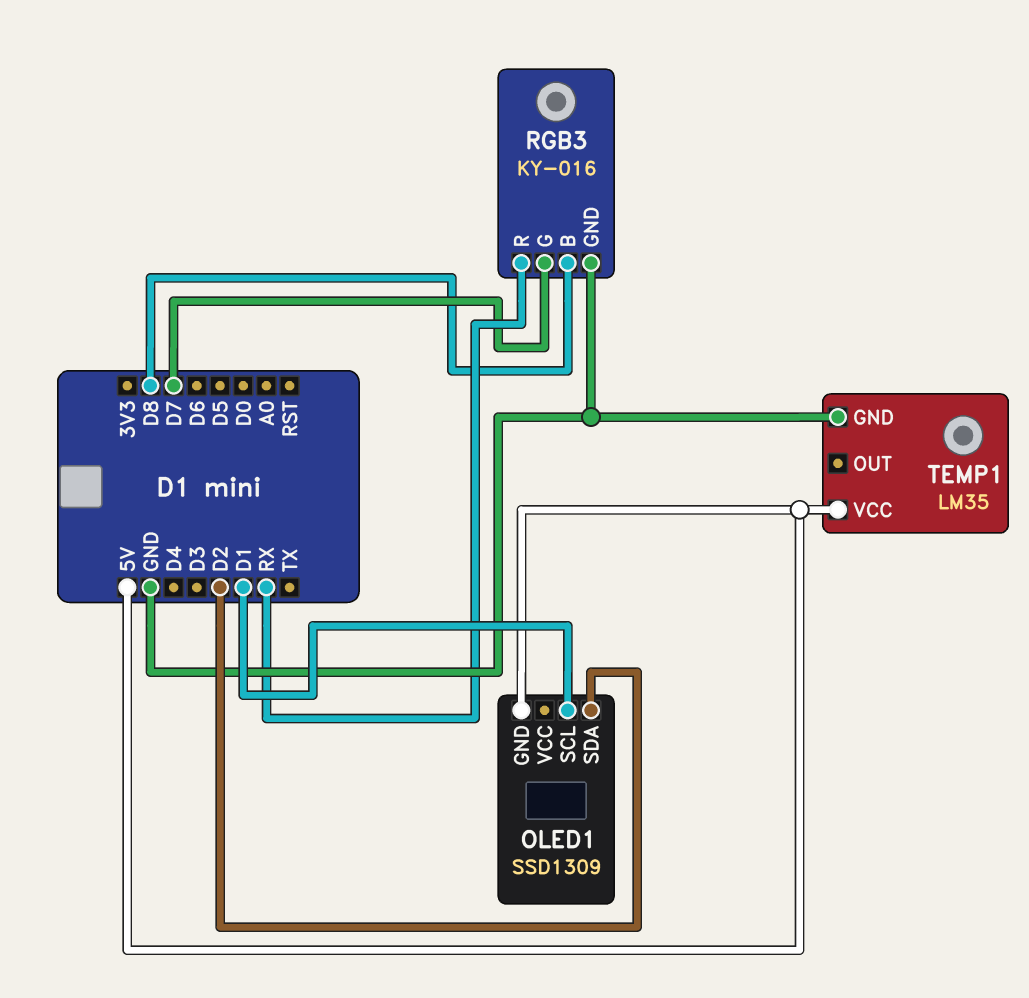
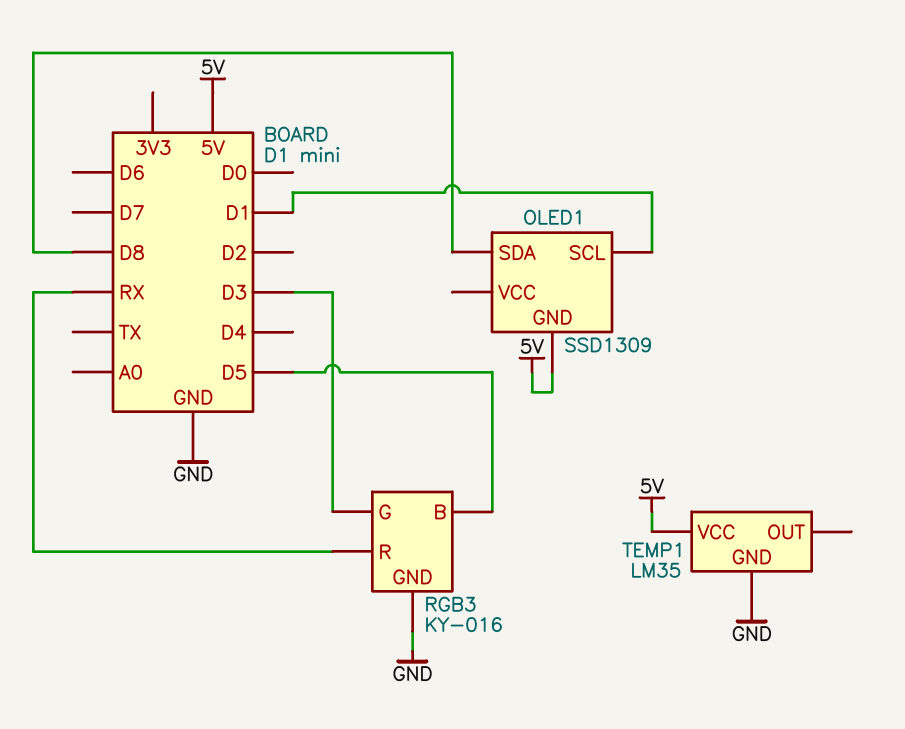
OLED1 pin SDA: D2 -> D8
RGB3 pin B: D8 -> D5
RGB3 pin G: D7 -> D3

